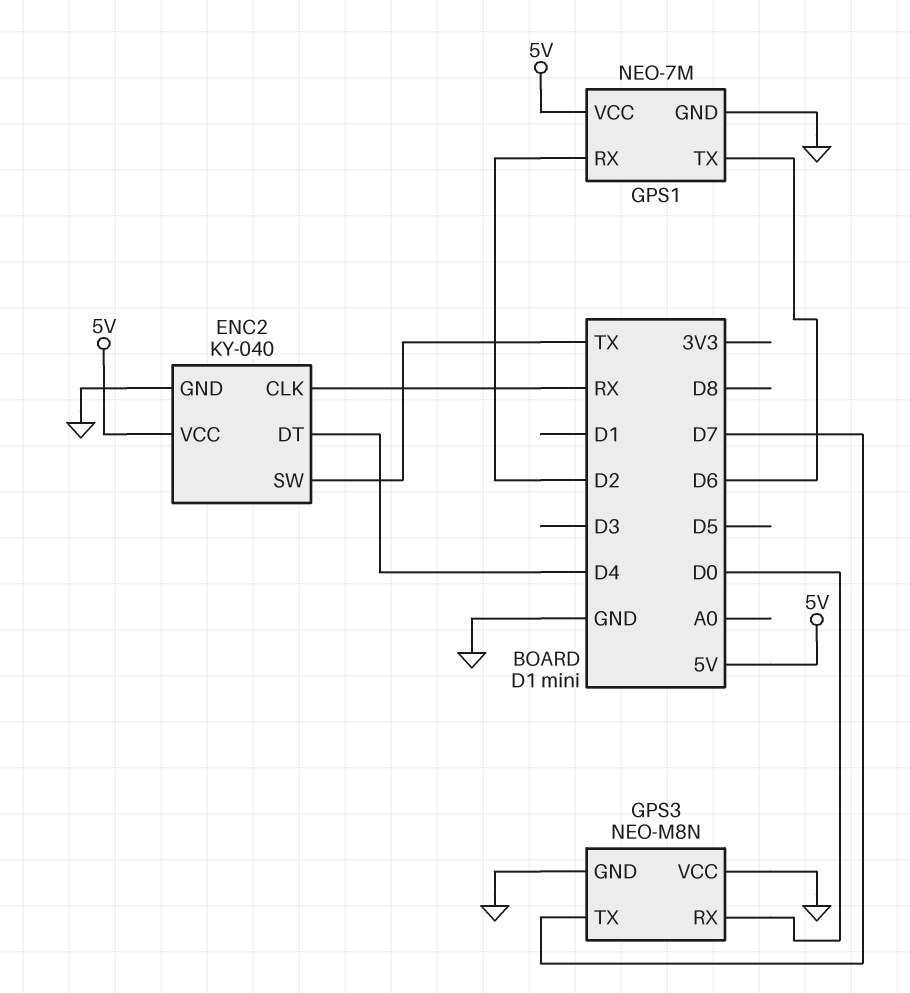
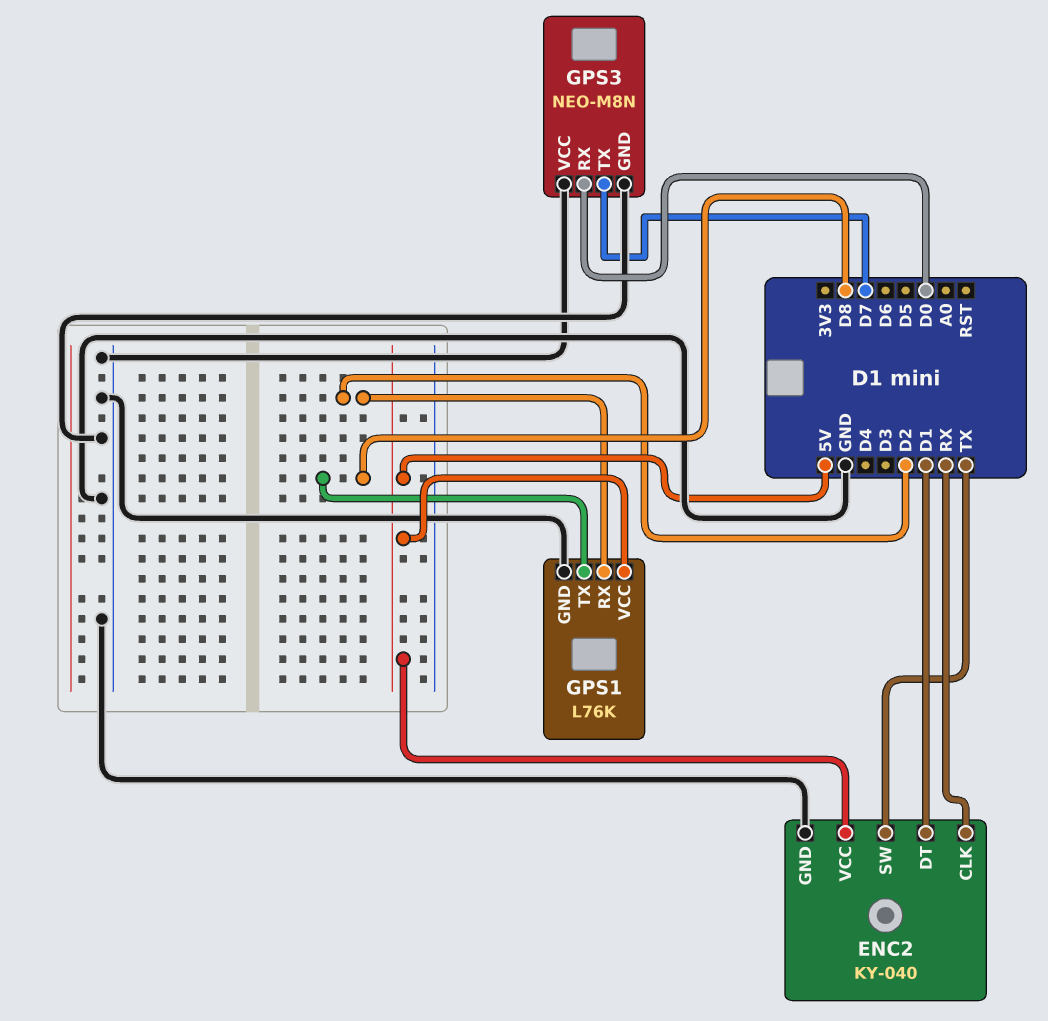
ENC2 pin DT: D4 -> D1
GPS1: NEO-7M -> L76K
GPS1 pin TX: D6 -> D8

